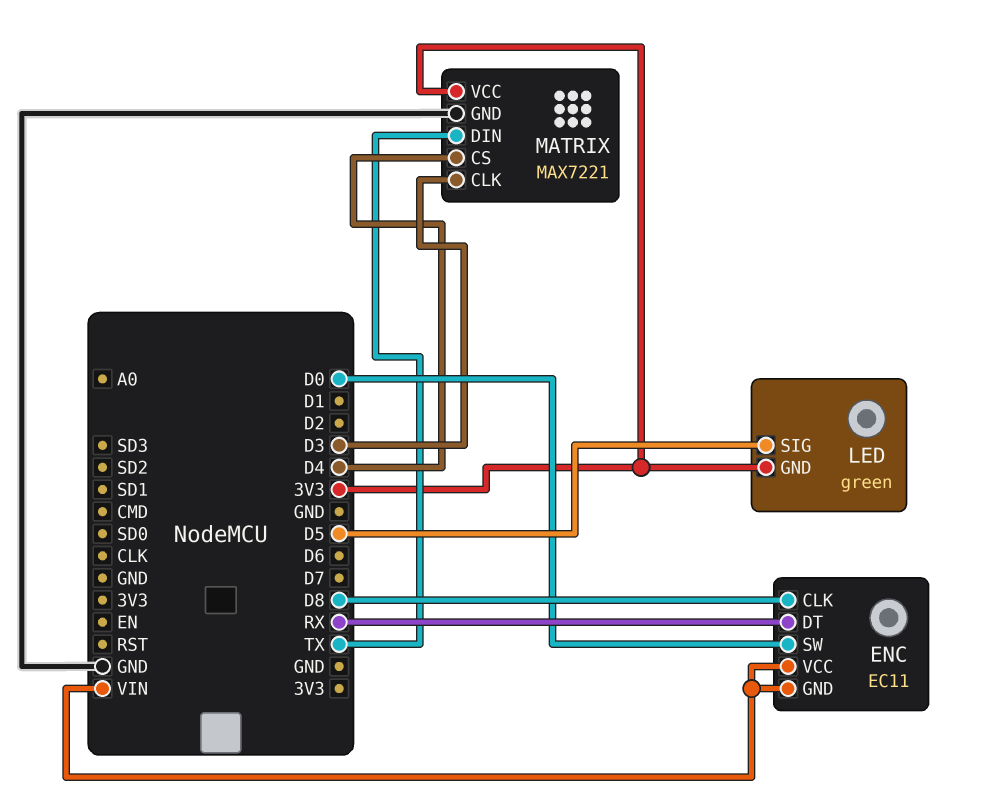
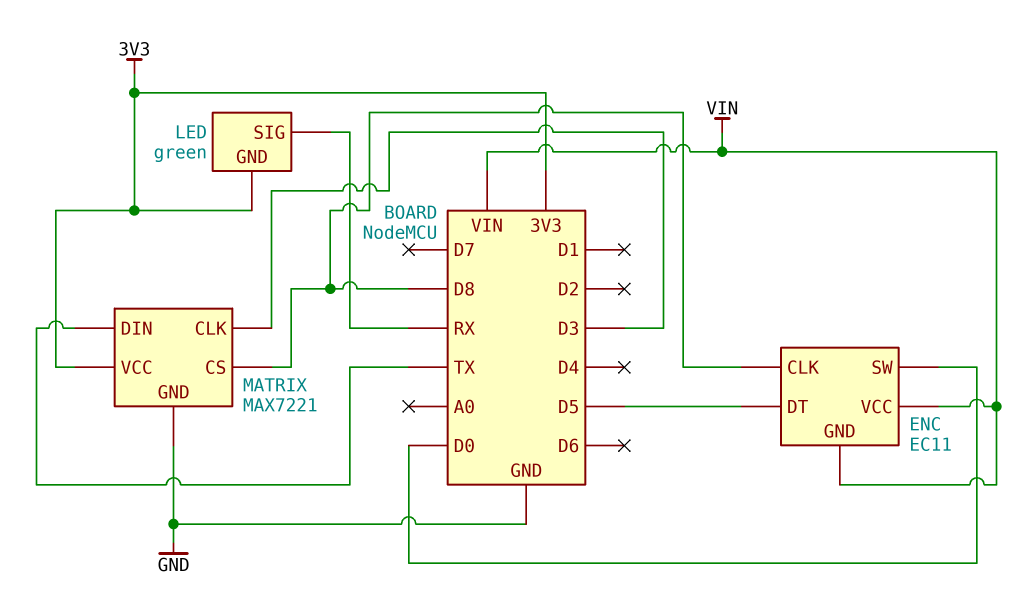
ENC pin DT: RX -> D5
LED pin SIG: D5 -> RX
MATRIX pin CS: D4 -> D8

